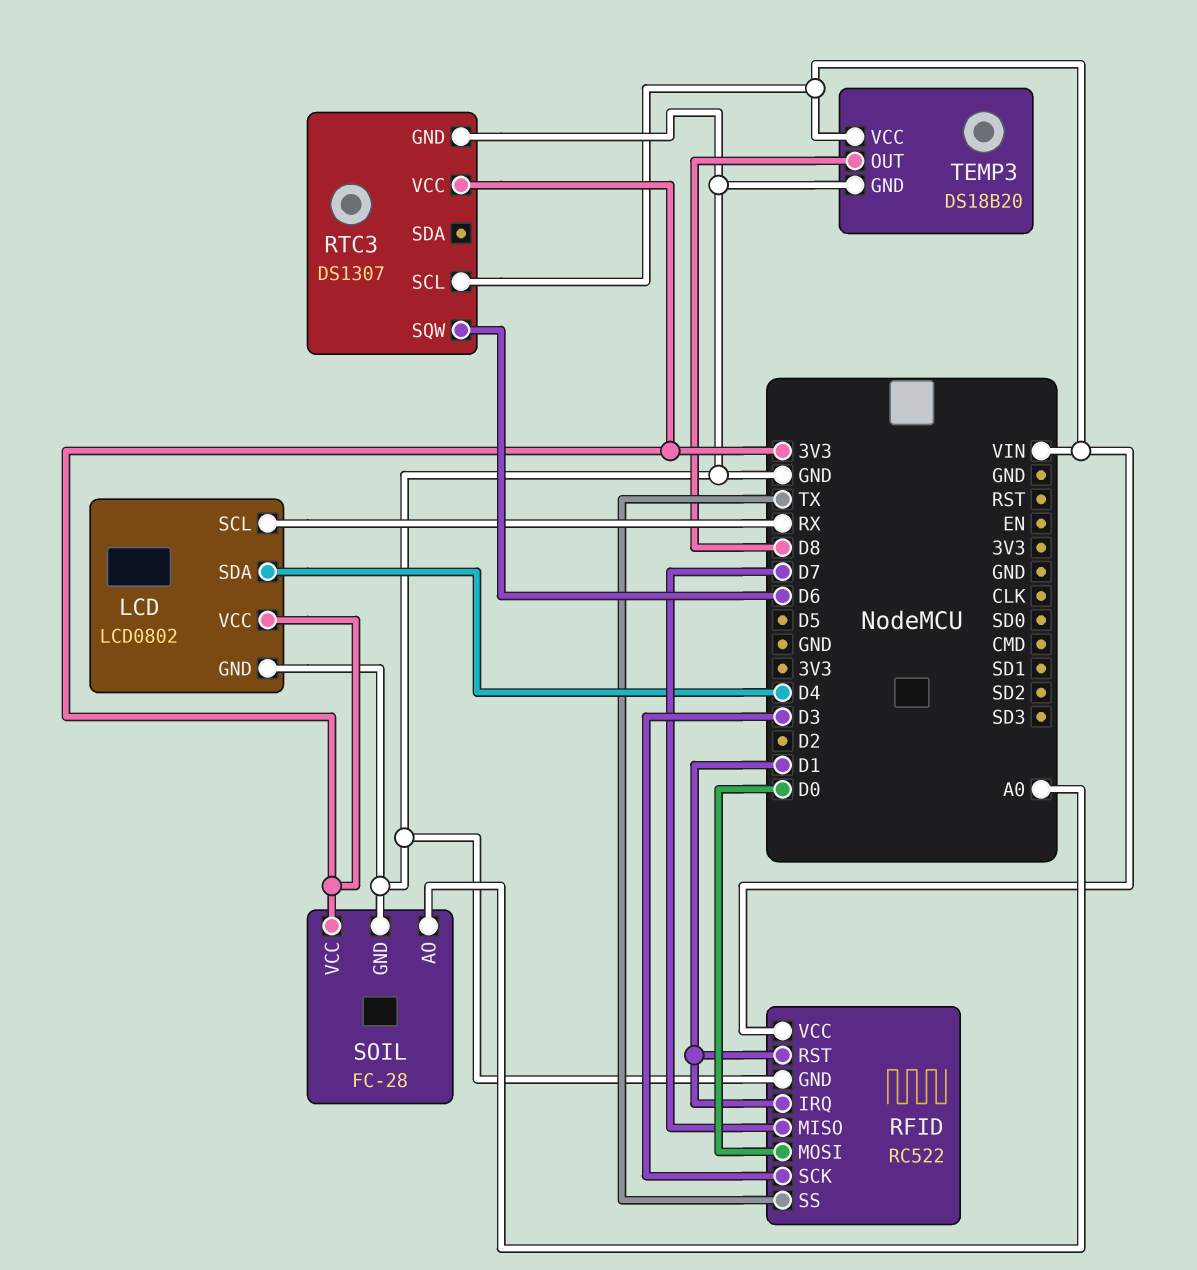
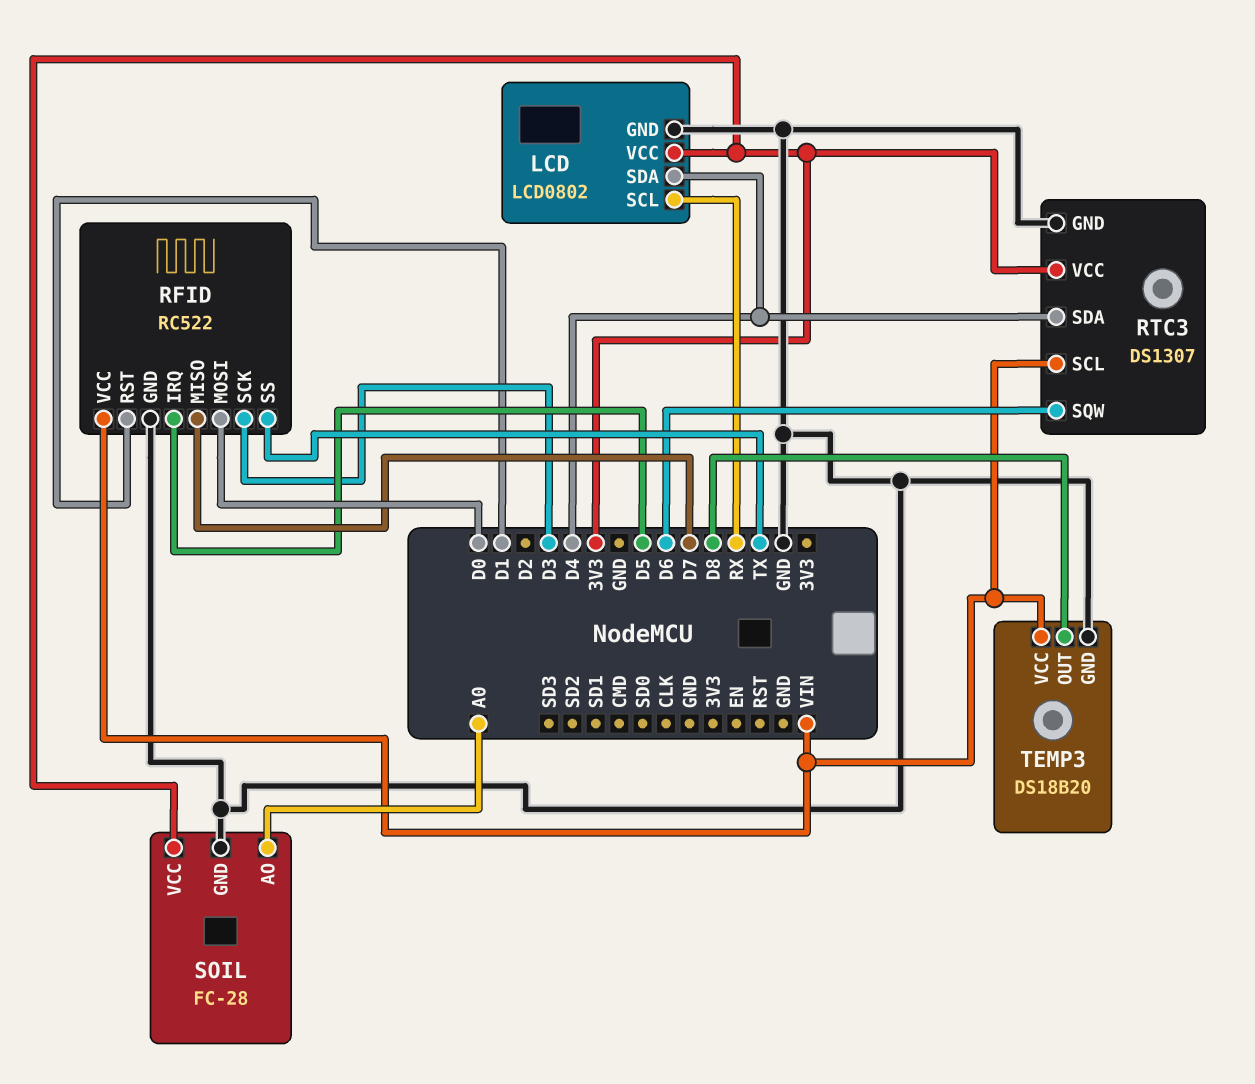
RFID pin IRQ: D1 -> D5
RTC3 pin SDA: none -> D4

